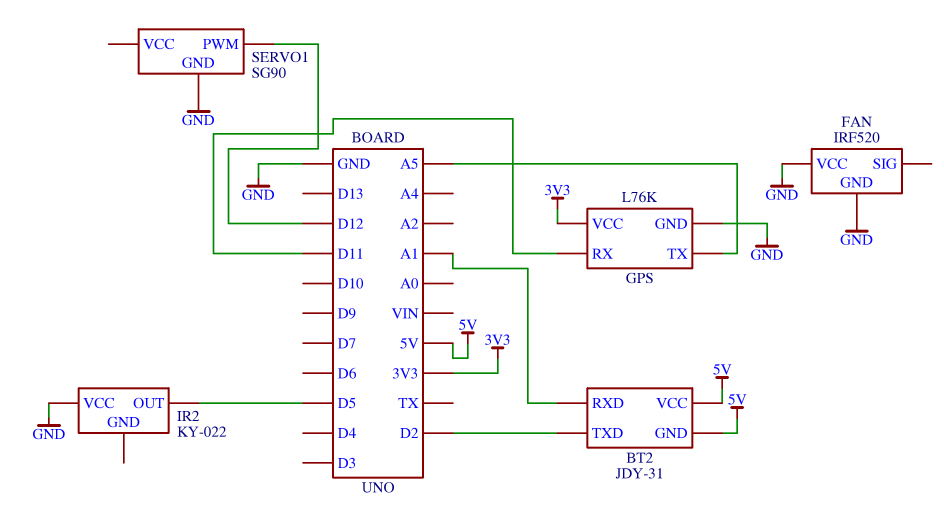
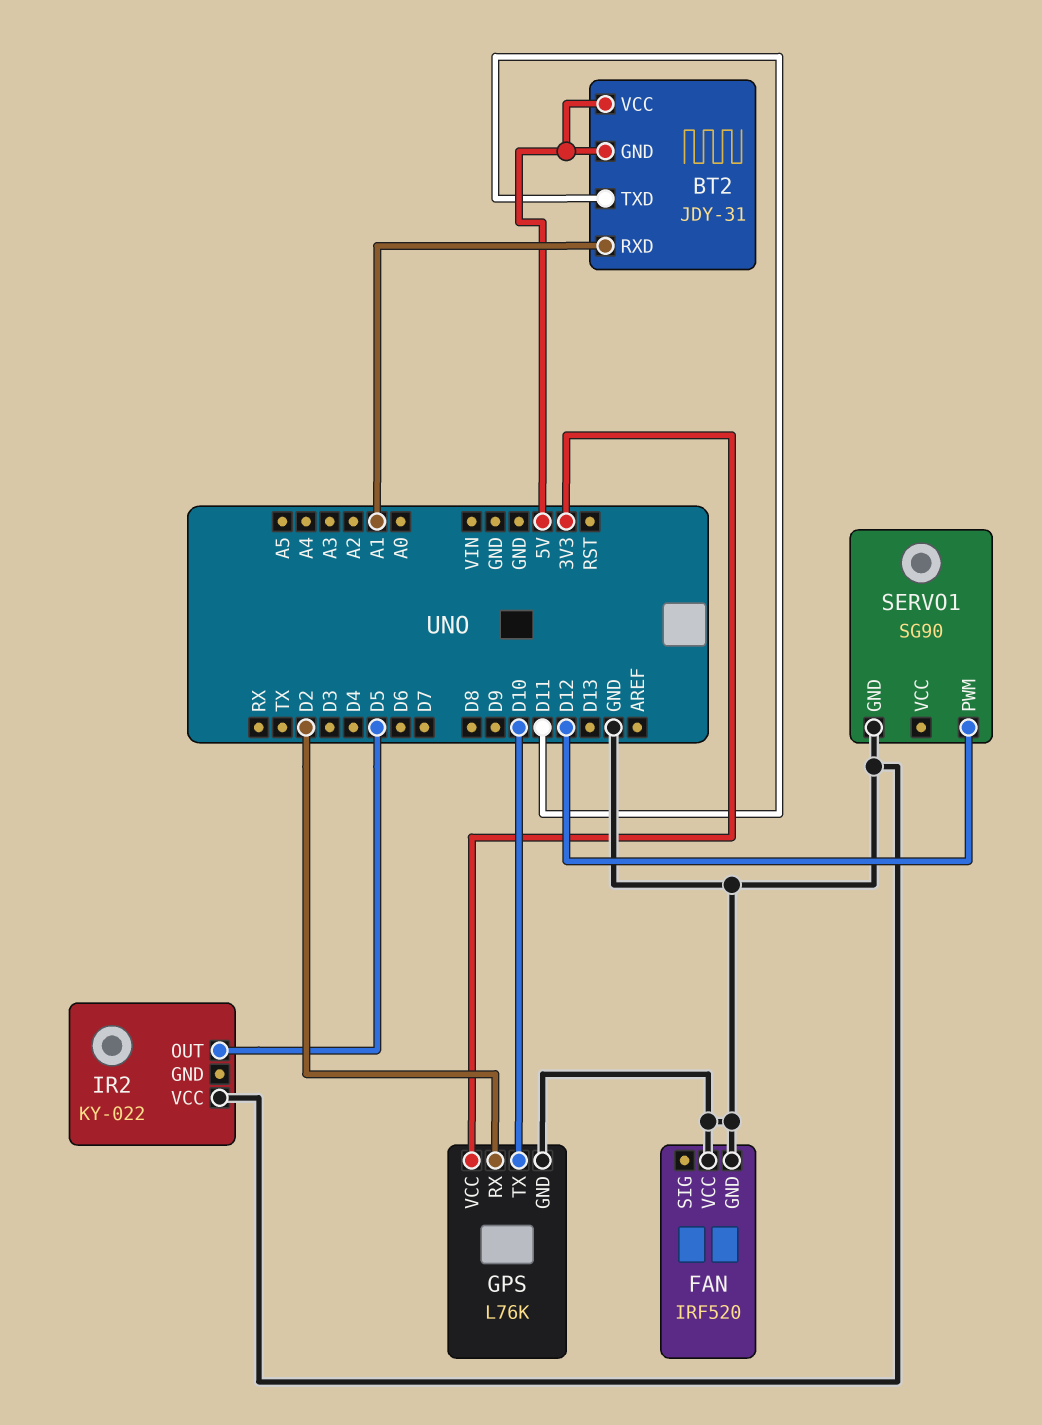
BT2 pin TXD: D2 -> D11
GPS pin RX: D11 -> D2
GPS pin TX: A5 -> D10

